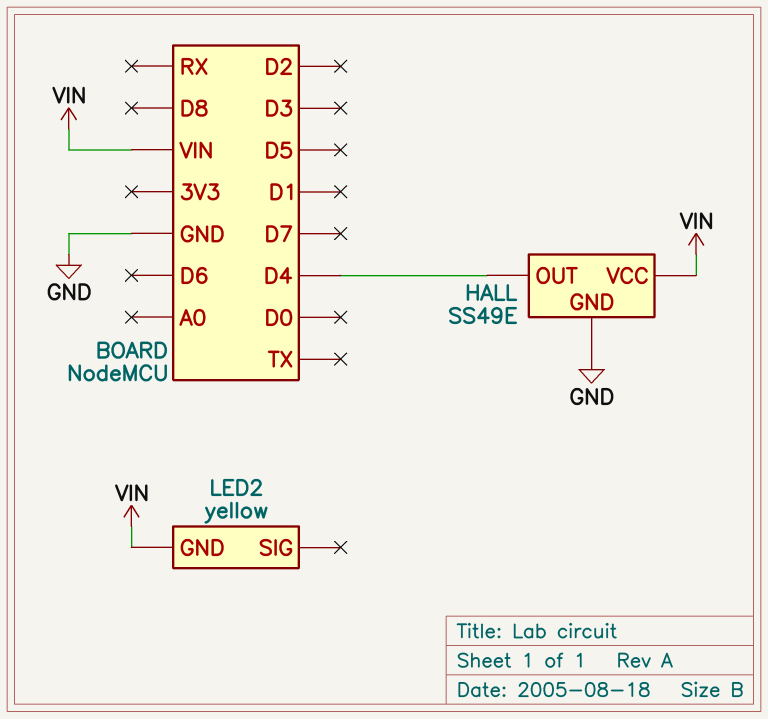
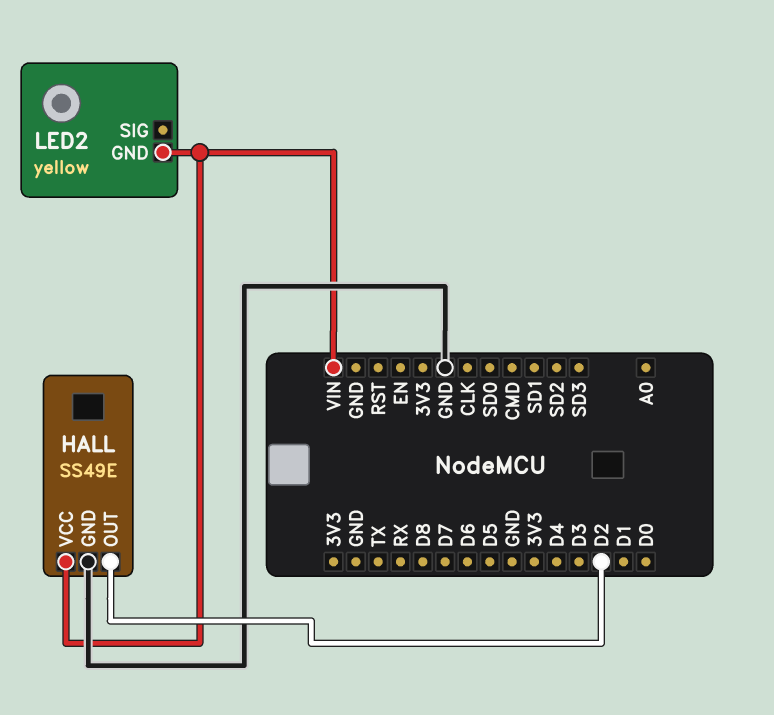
HALL pin OUT: D4 -> D2

